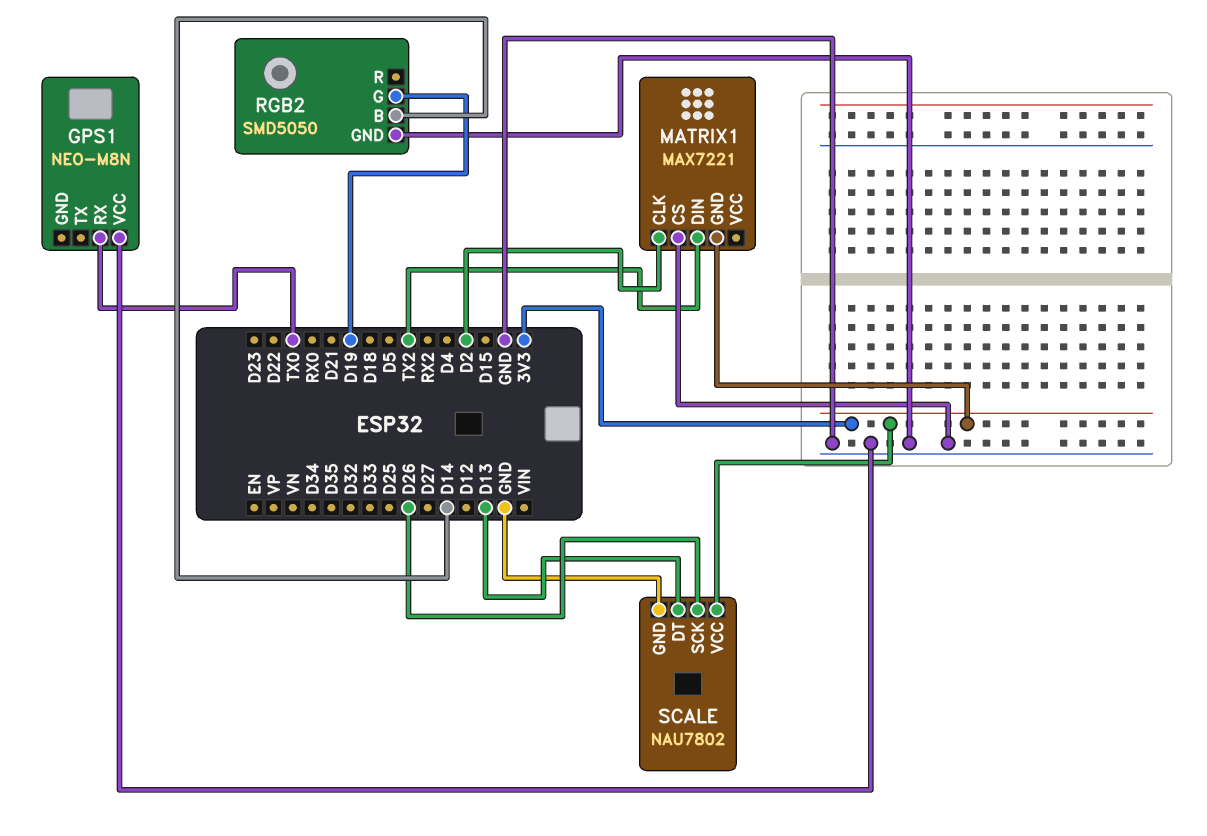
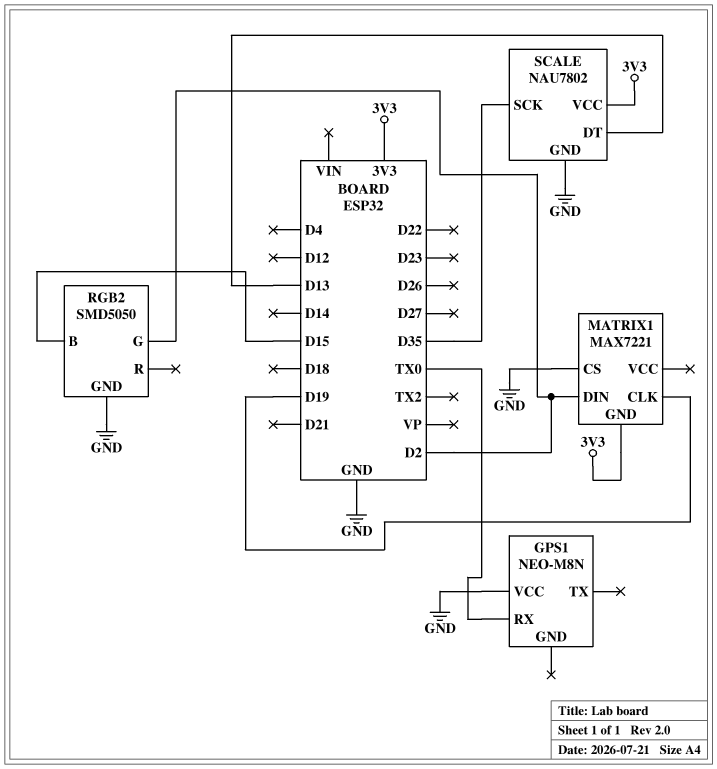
MATRIX1 pin CLK: D2 -> D19
MATRIX1 pin DIN: TX2 -> D2
RGB2 pin B: D14 -> D15
RGB2 pin G: D19 -> D2
SCALE pin SCK: D26 -> D35

